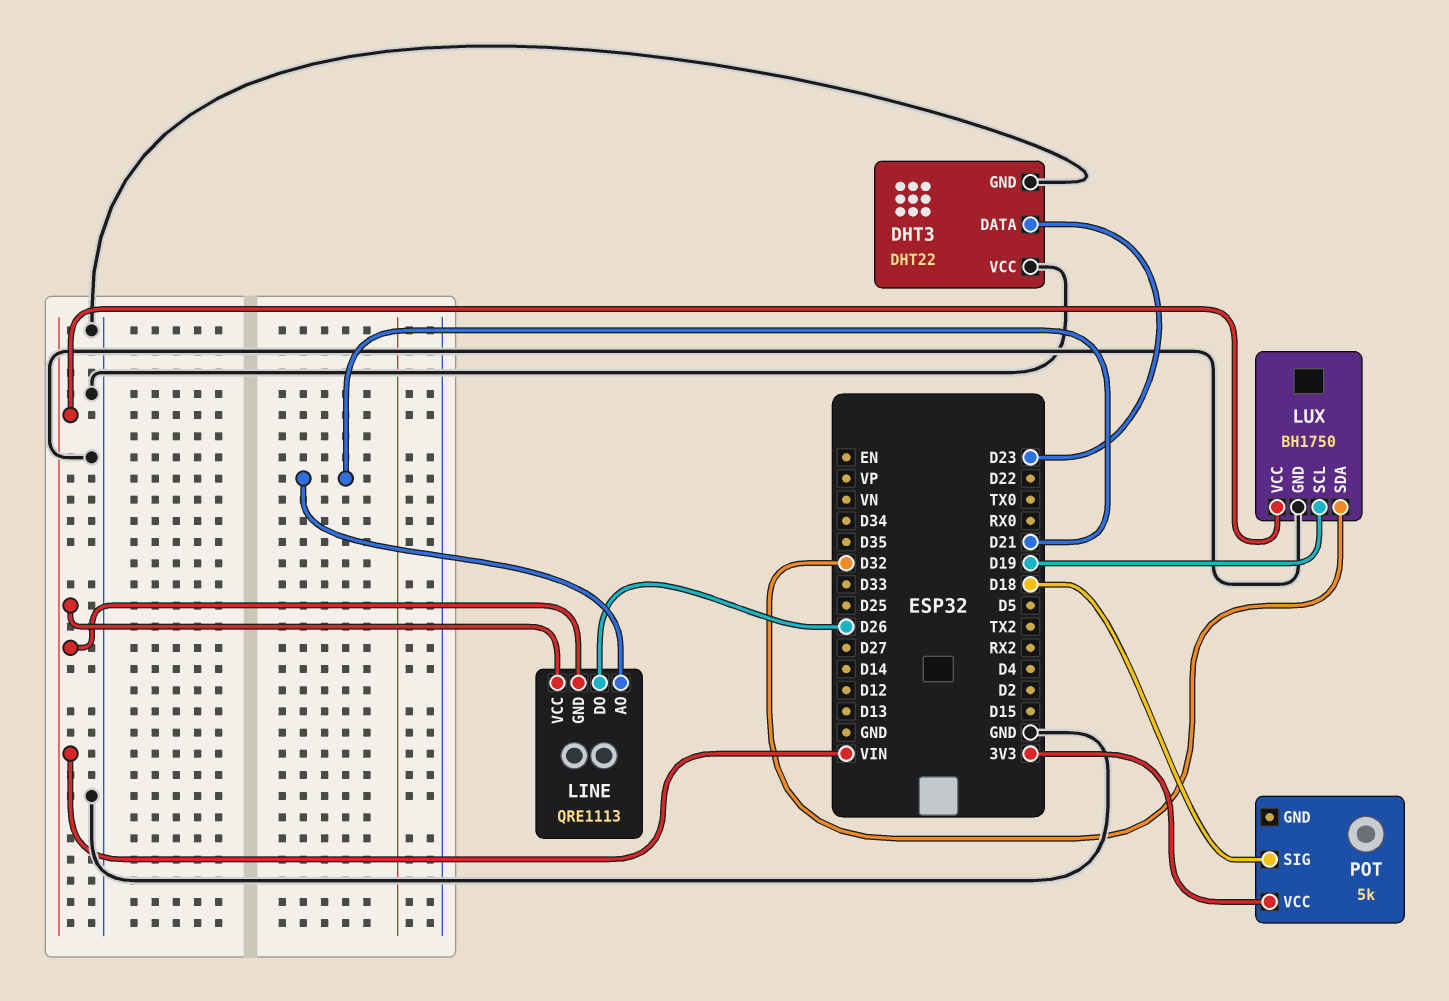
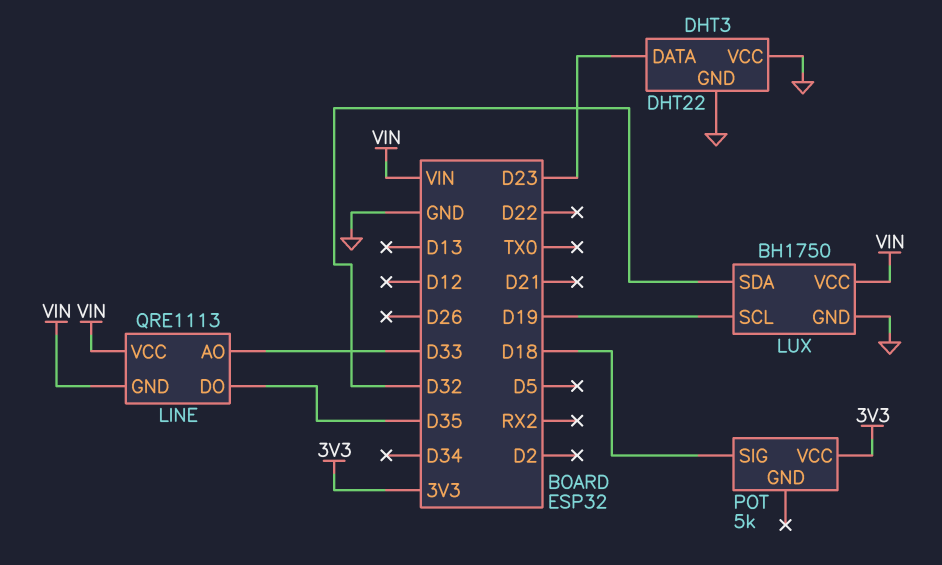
LINE pin AO: D21 -> D33
LINE pin DO: D26 -> D35

